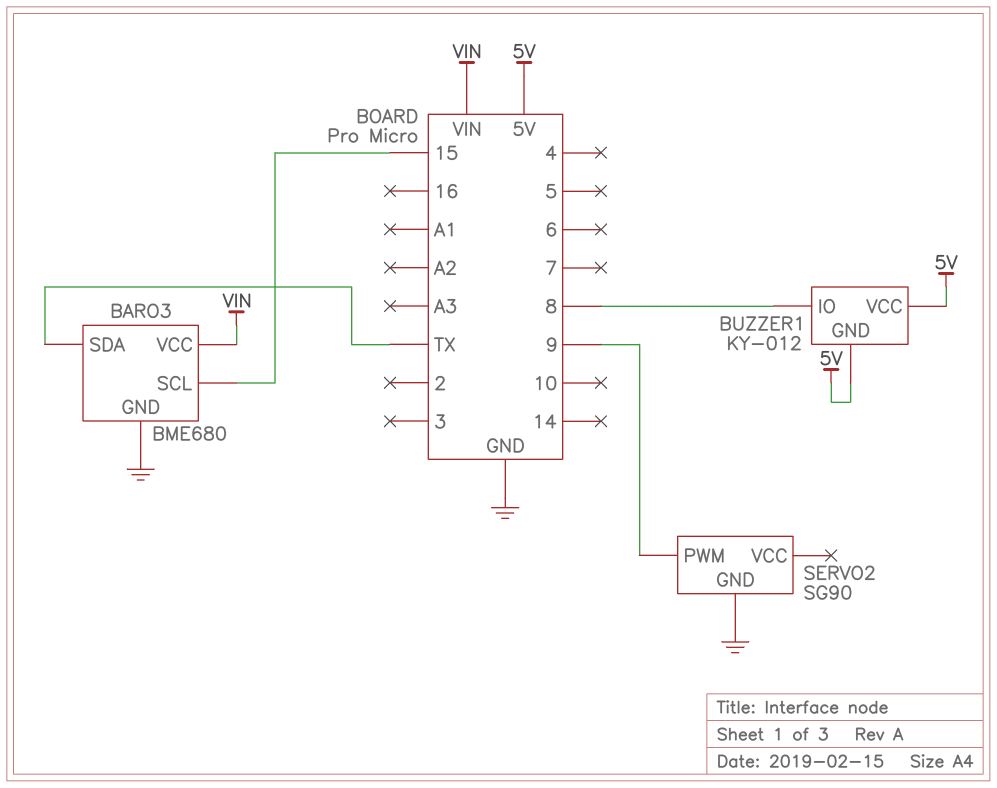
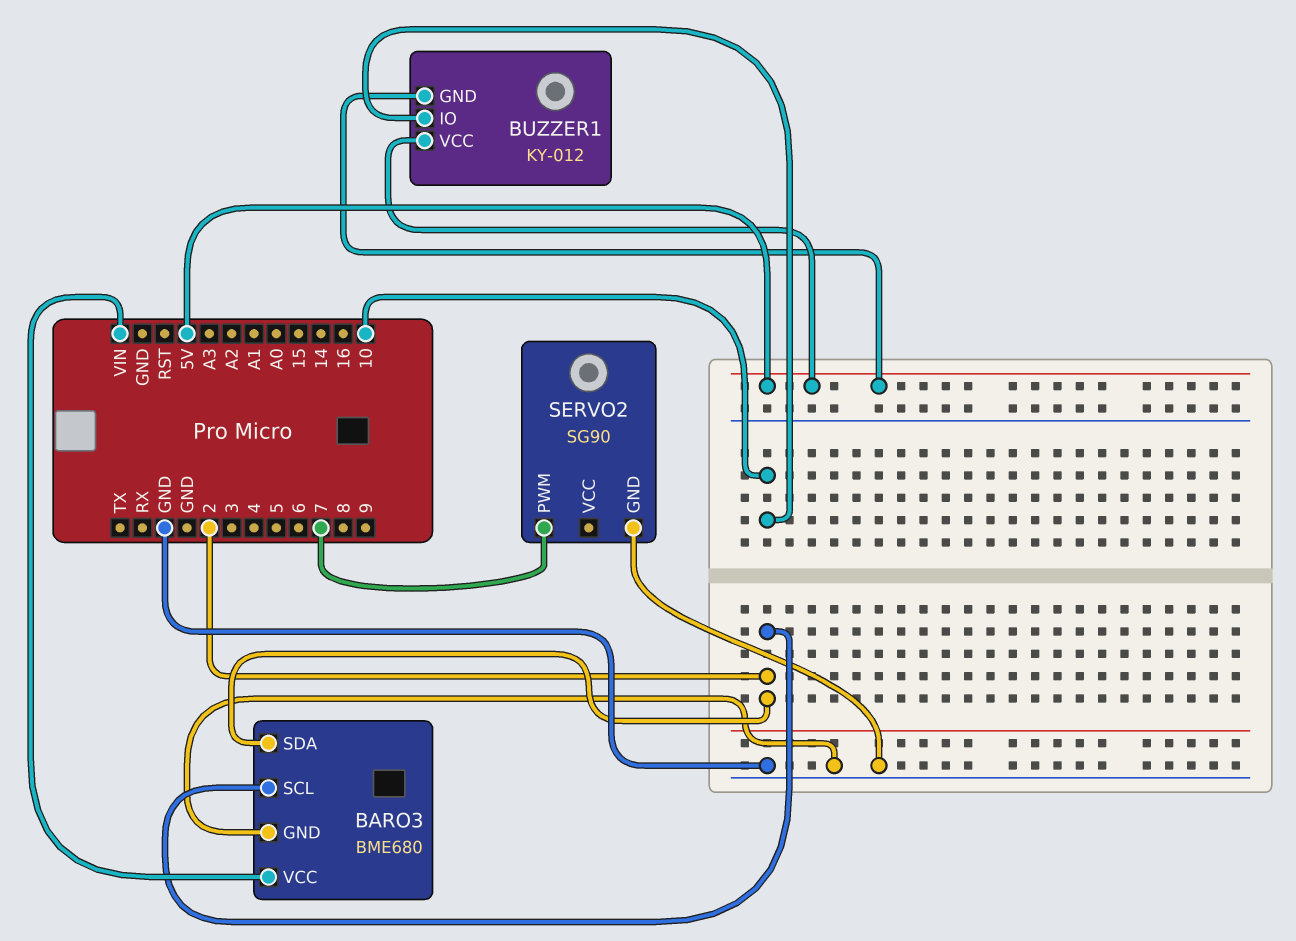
BARO3 pin SCL: 15 -> 2
BARO3 pin SDA: TX -> 2
BUZZER1 pin IO: 8 -> 10
SERVO2 pin PWM: 9 -> 7

